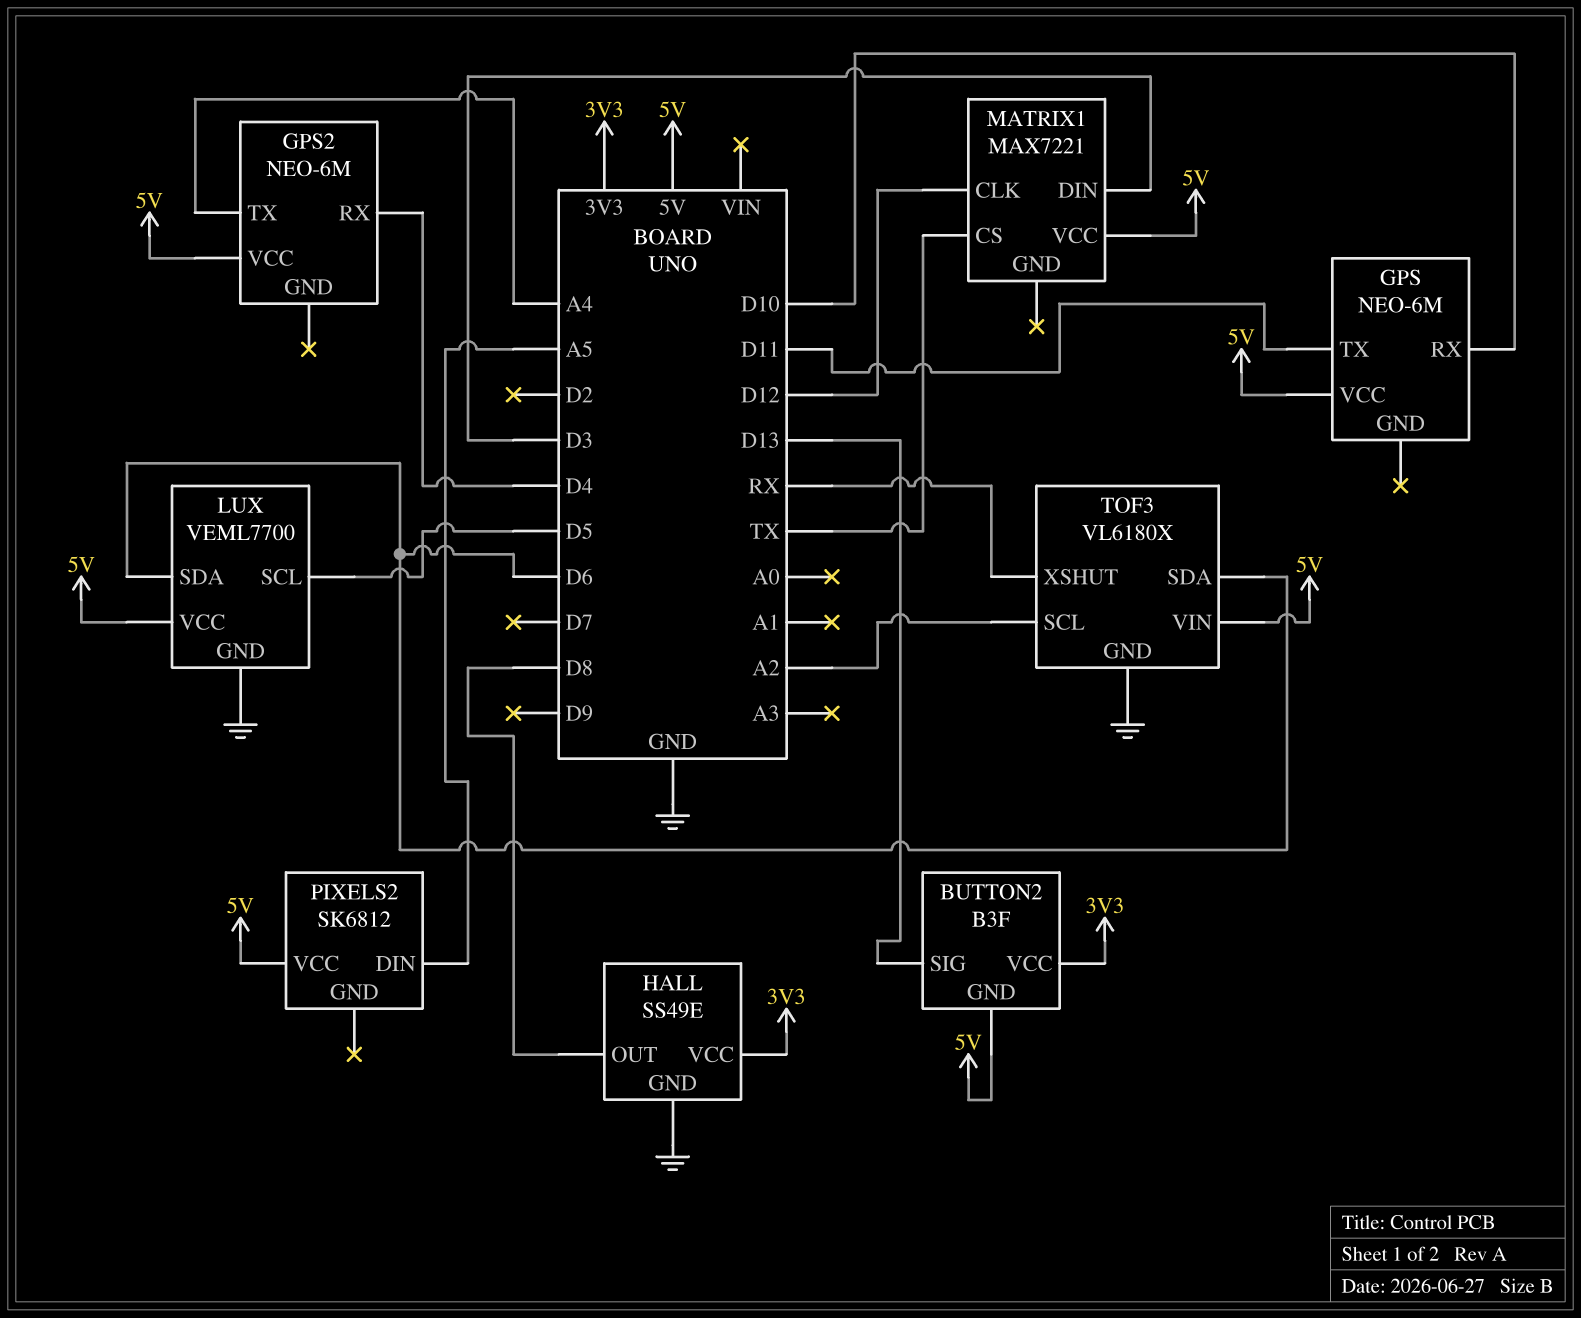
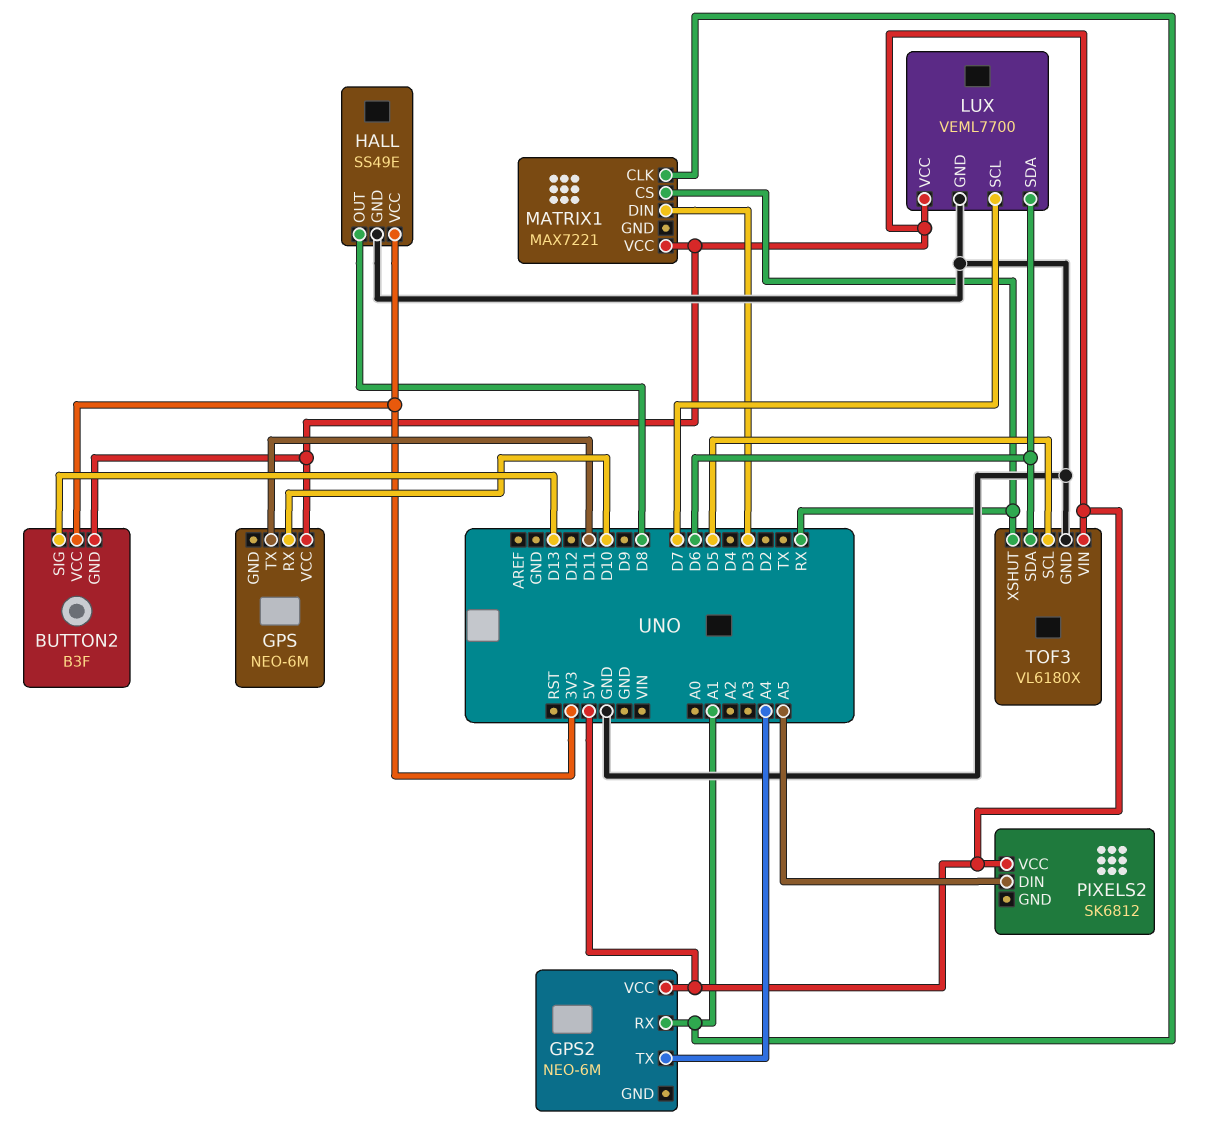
GPS2 pin RX: D4 -> A1
LUX pin SCL: D5 -> D7
MATRIX1 pin CLK: D12 -> A1
MATRIX1 pin CS: TX -> RX
TOF3 pin SCL: A2 -> D5

